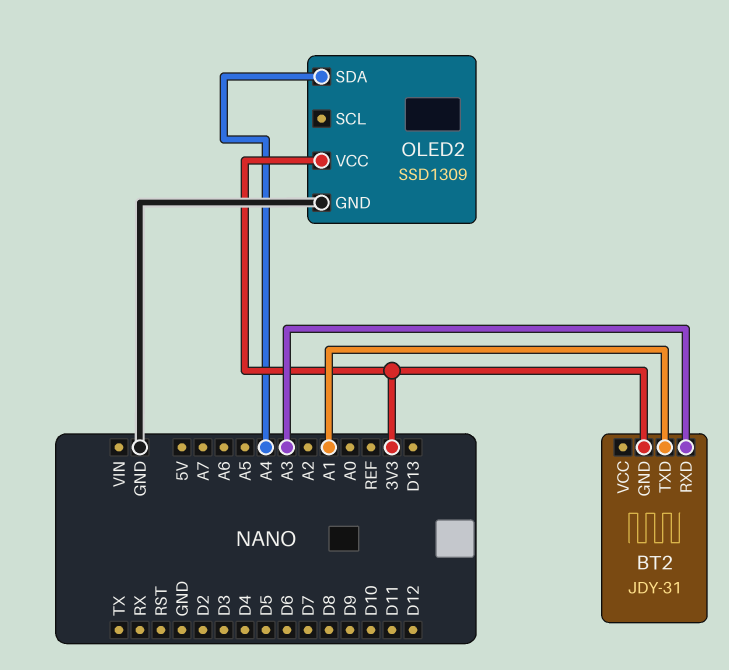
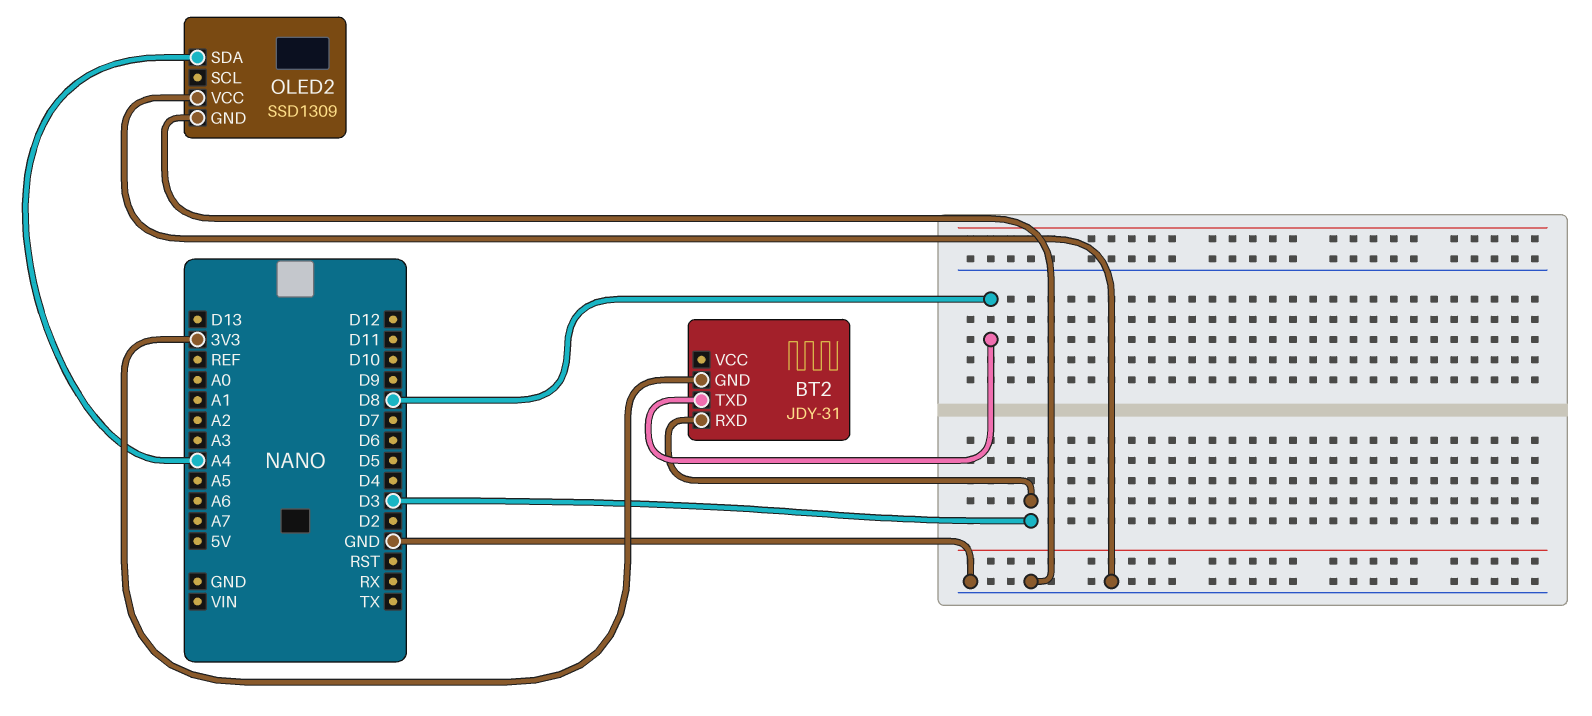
BT2 pin RXD: A3 -> D3
BT2 pin TXD: A1 -> D8
OLED2 pin VCC: 3V3 -> GND

